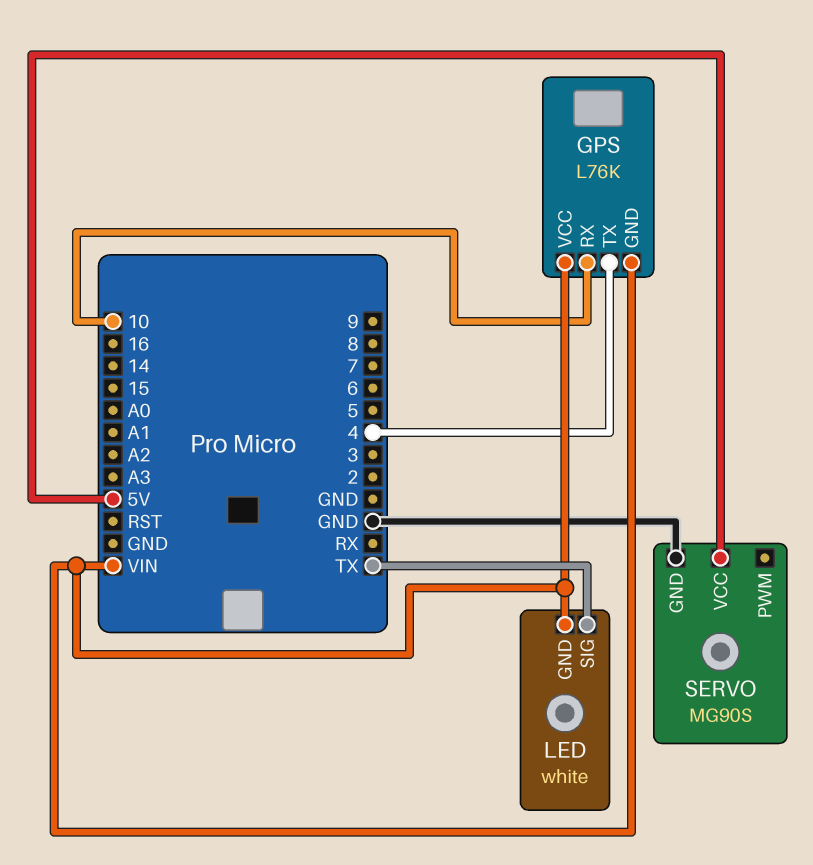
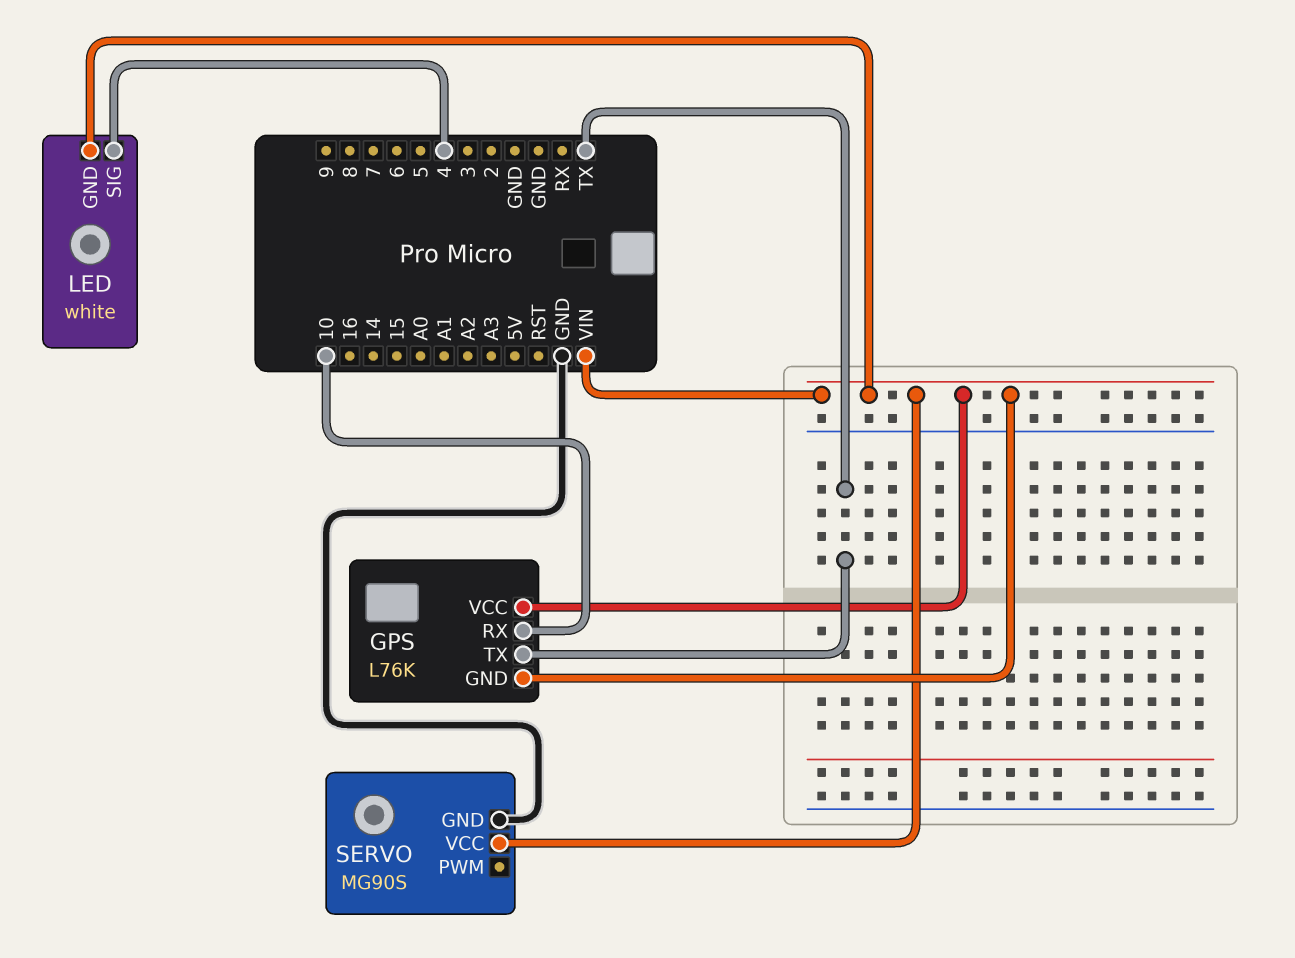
GPS pin TX: 4 -> TX
LED pin SIG: TX -> 4
SERVO pin VCC: 5V -> VIN

